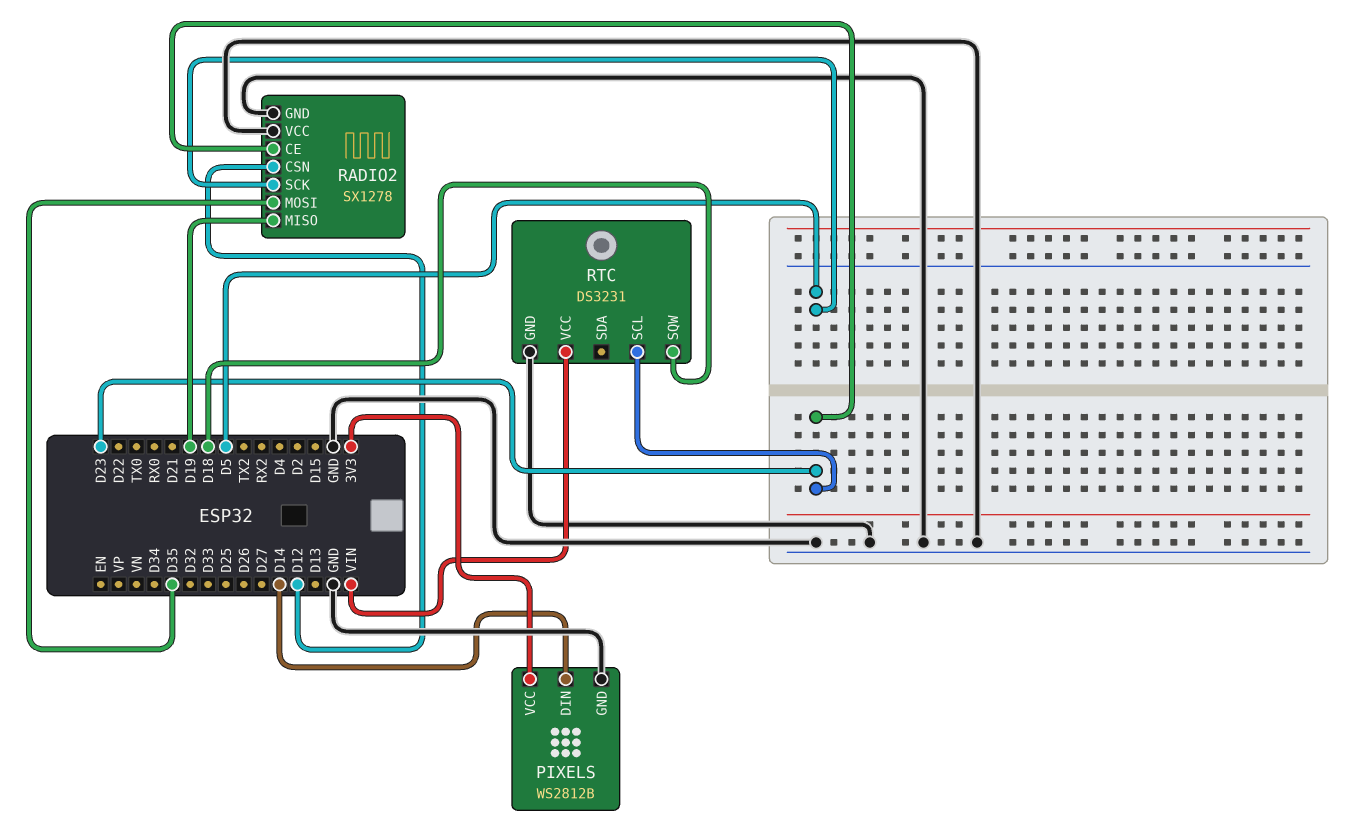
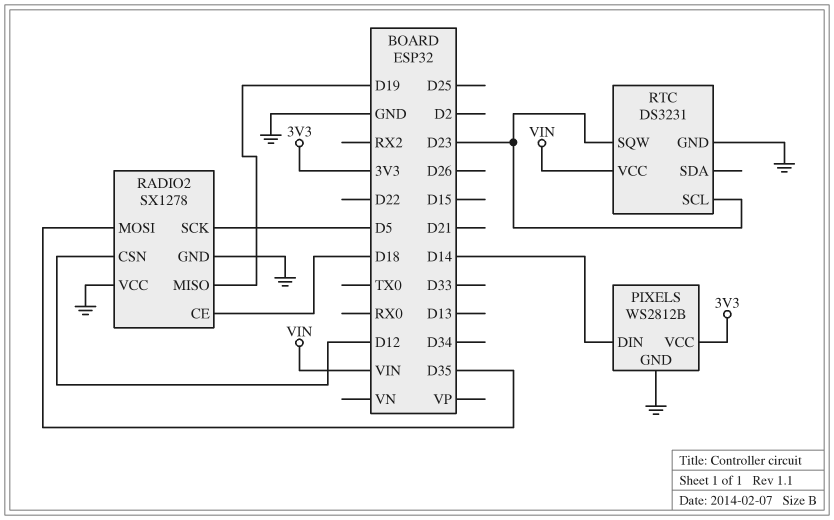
RADIO2 pin CE: D23 -> D18
RTC pin SQW: D18 -> D23

